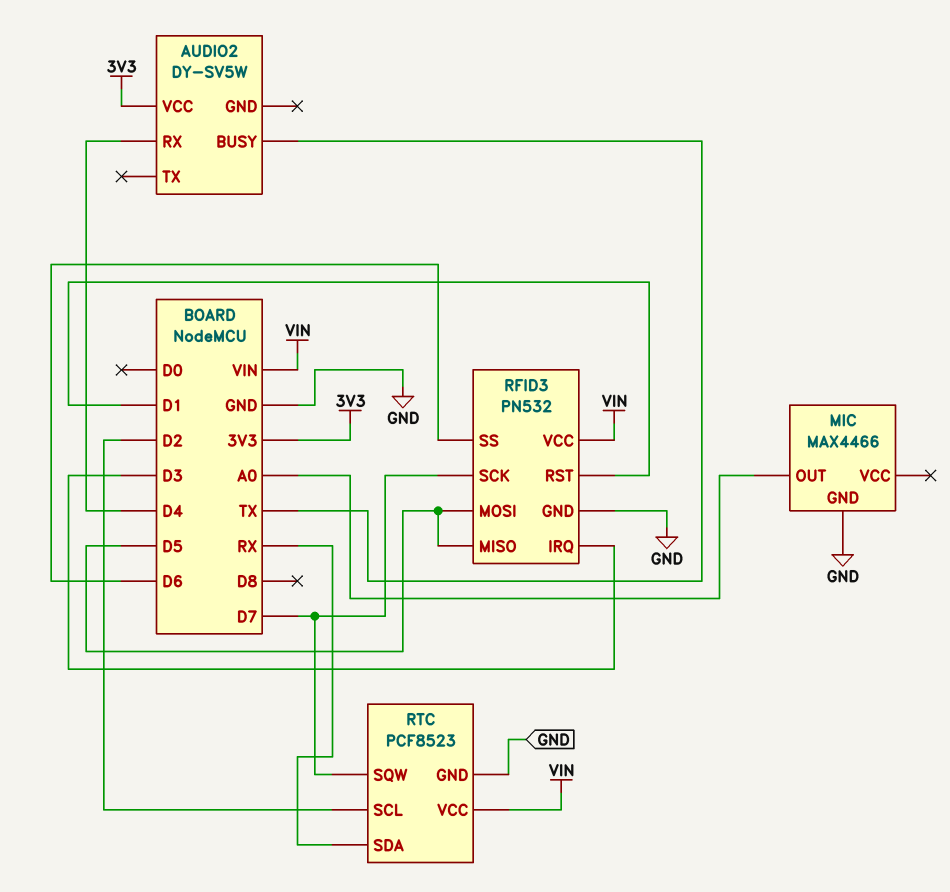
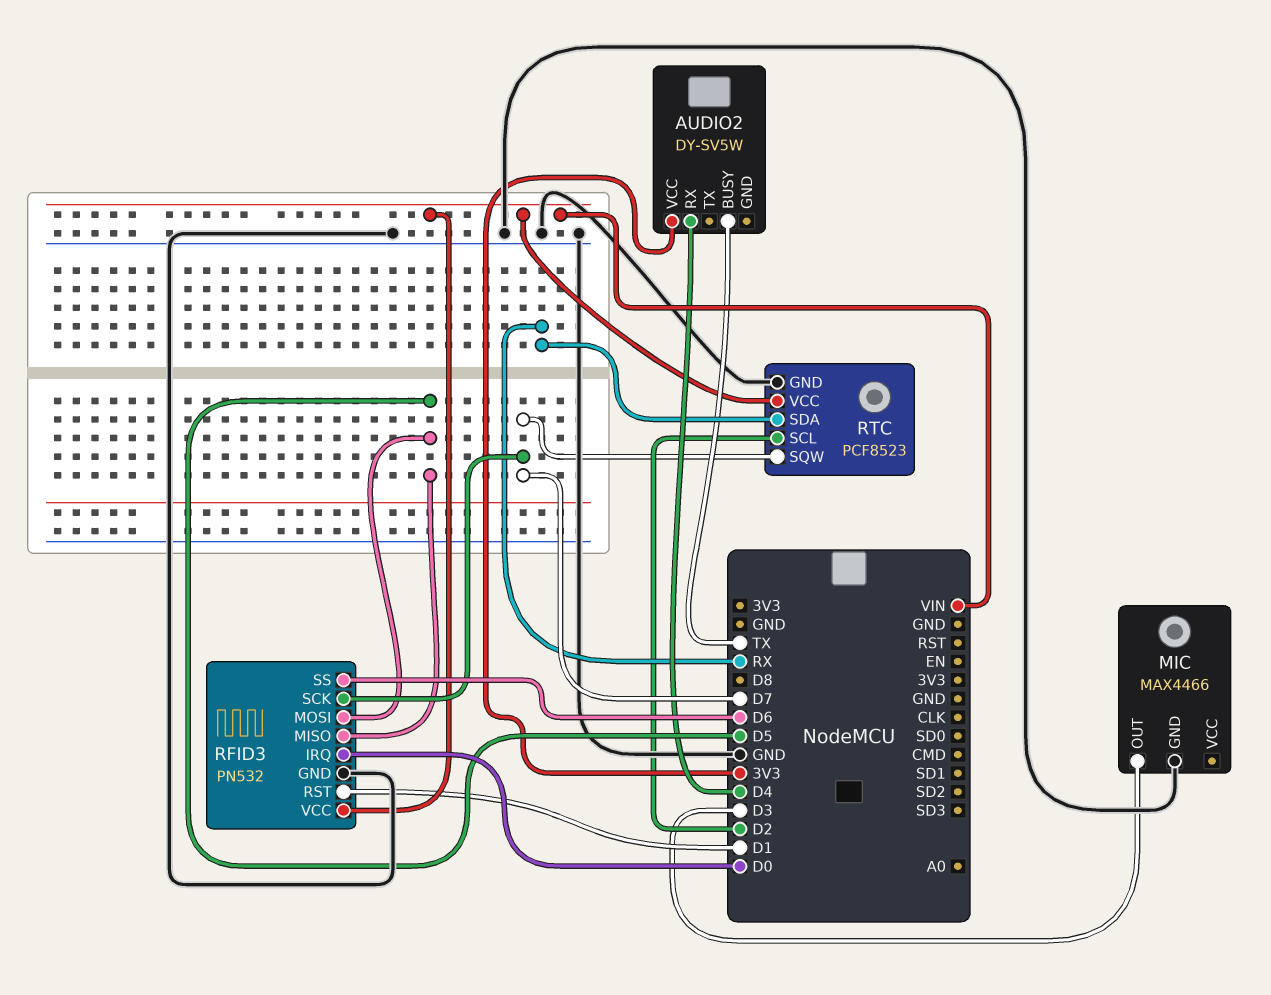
MIC pin OUT: A0 -> D3
RFID3 pin IRQ: D3 -> D0

